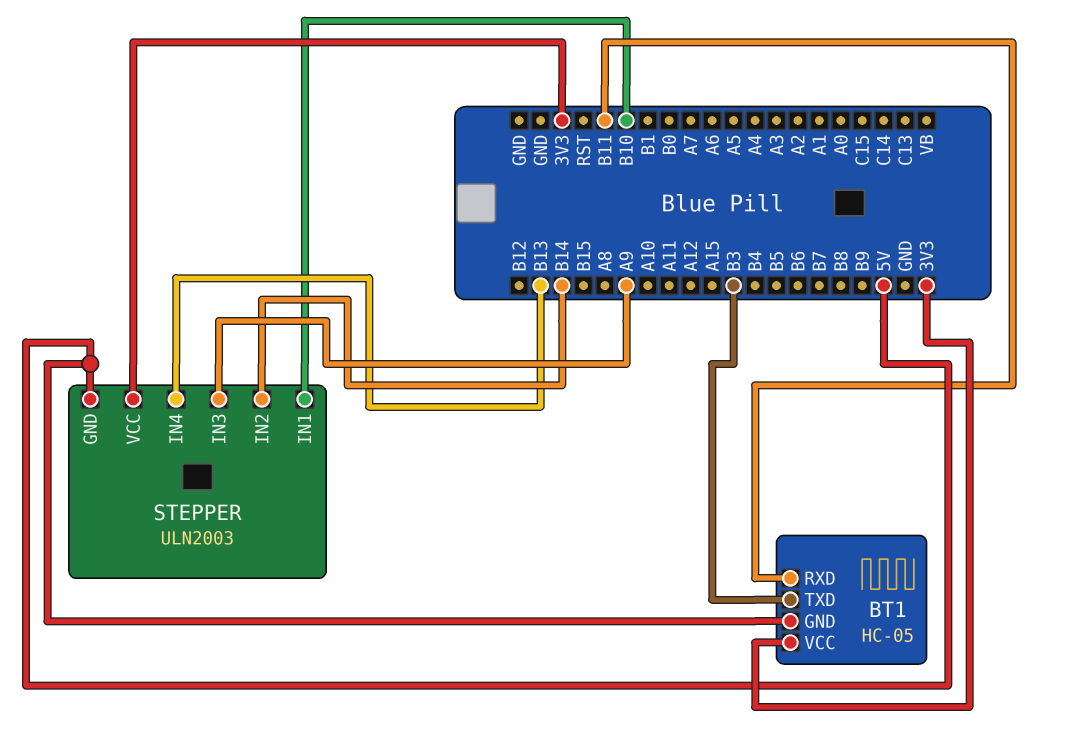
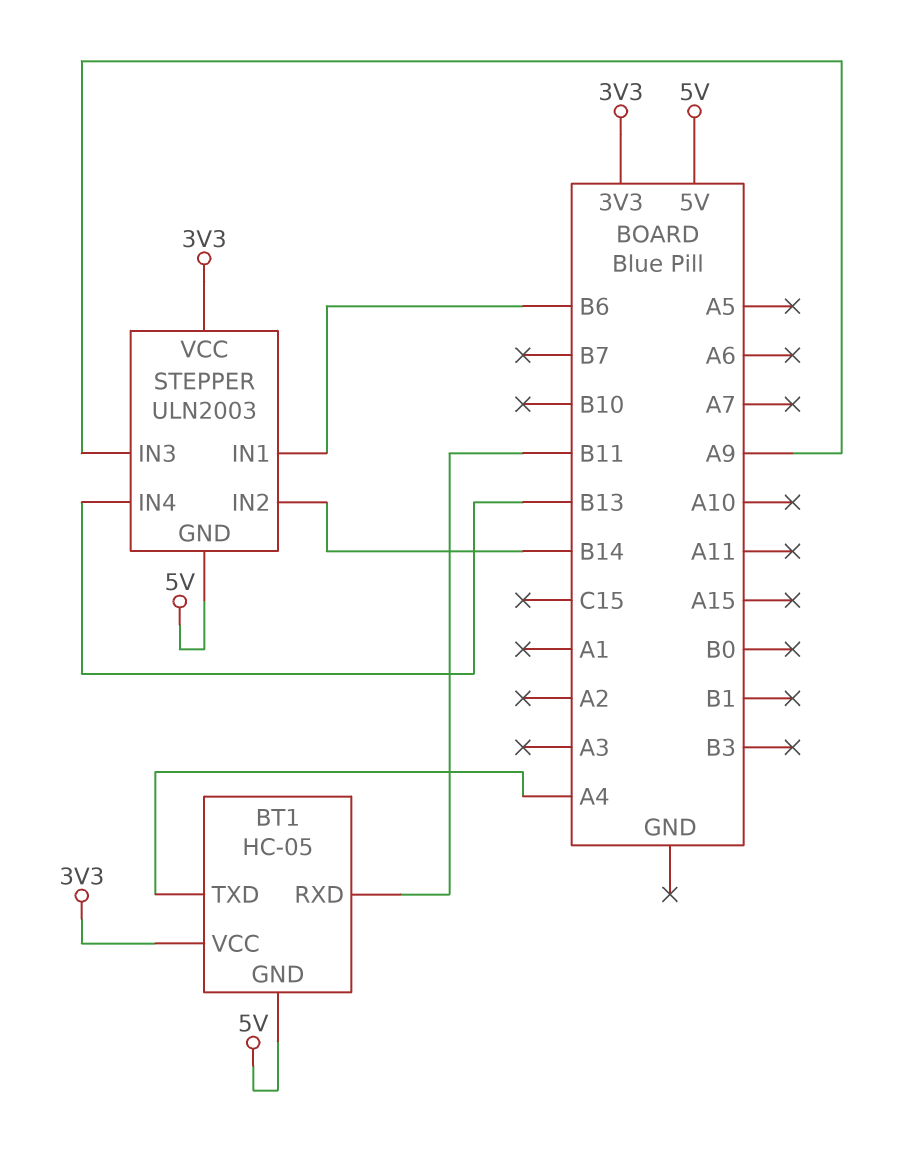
BT1 pin TXD: B3 -> A4
STEPPER pin IN1: B10 -> B6

